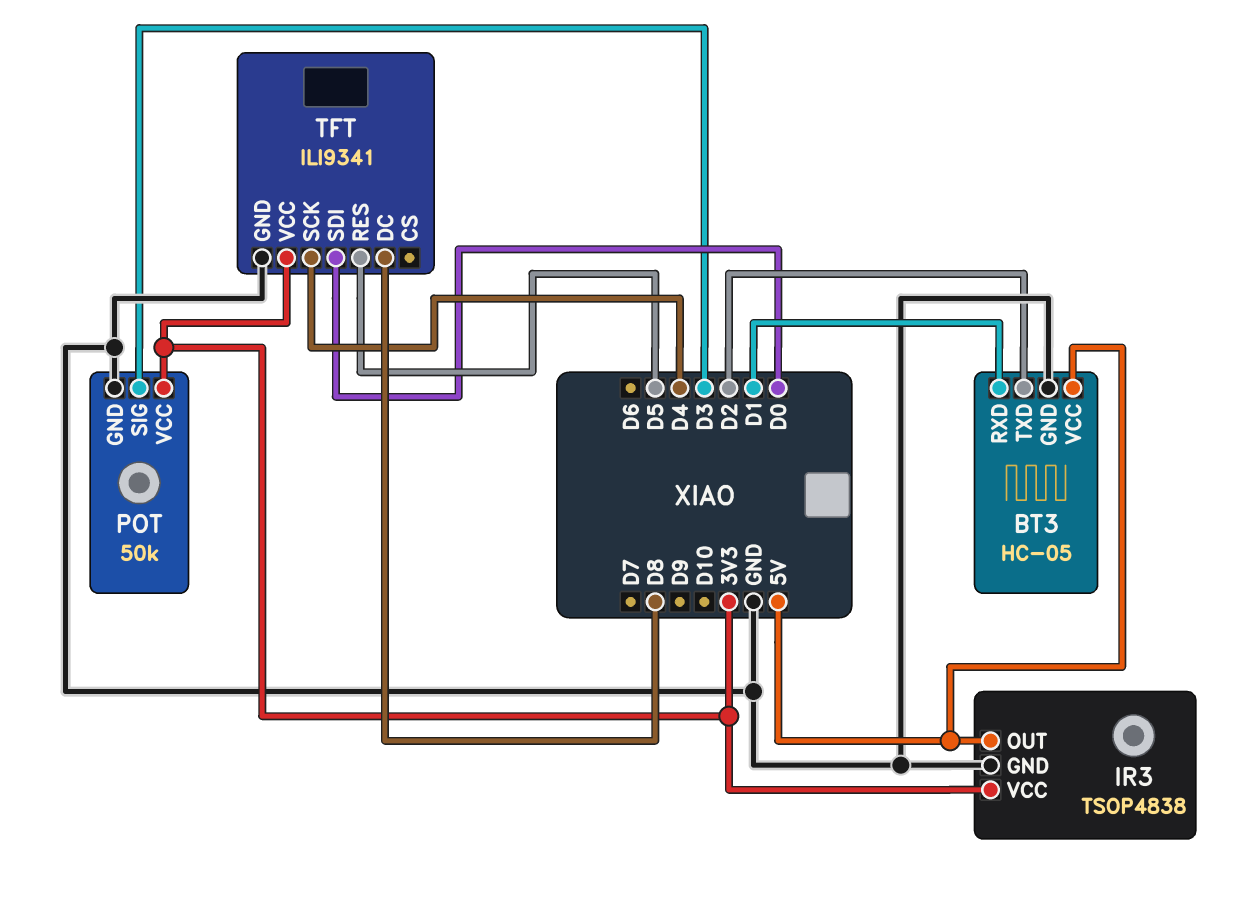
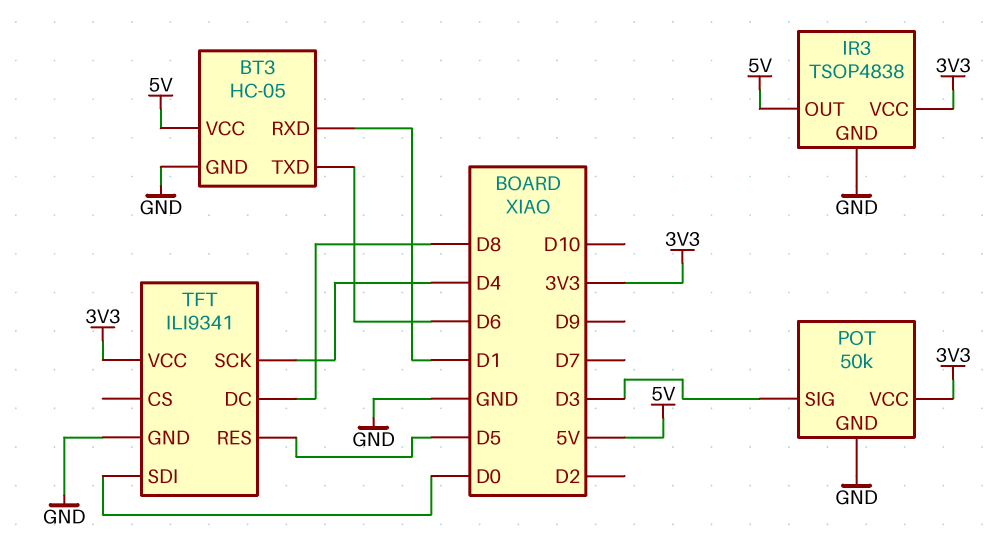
BT3 pin TXD: D2 -> D6

